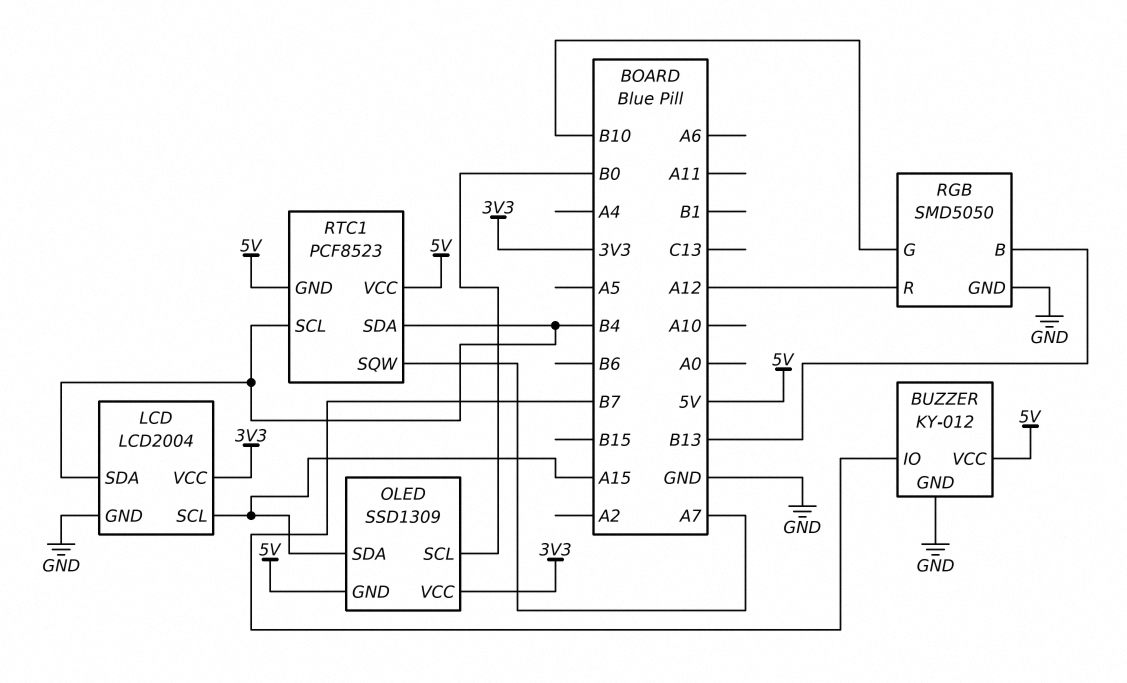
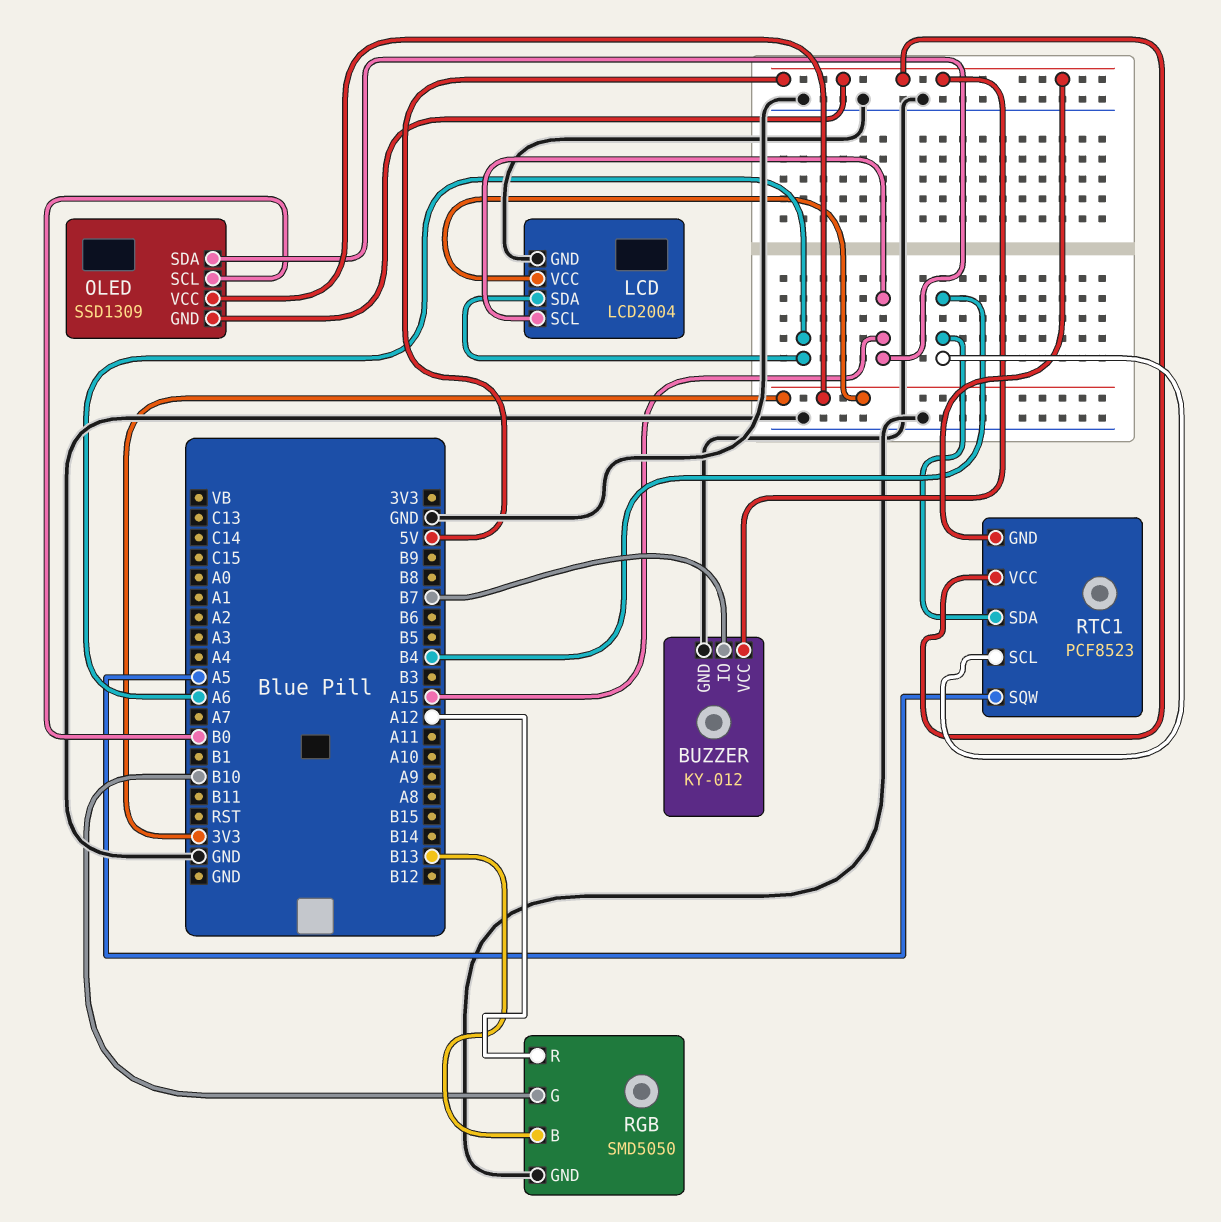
LCD pin SDA: B4 -> A6
RTC1 pin SQW: A7 -> A5

